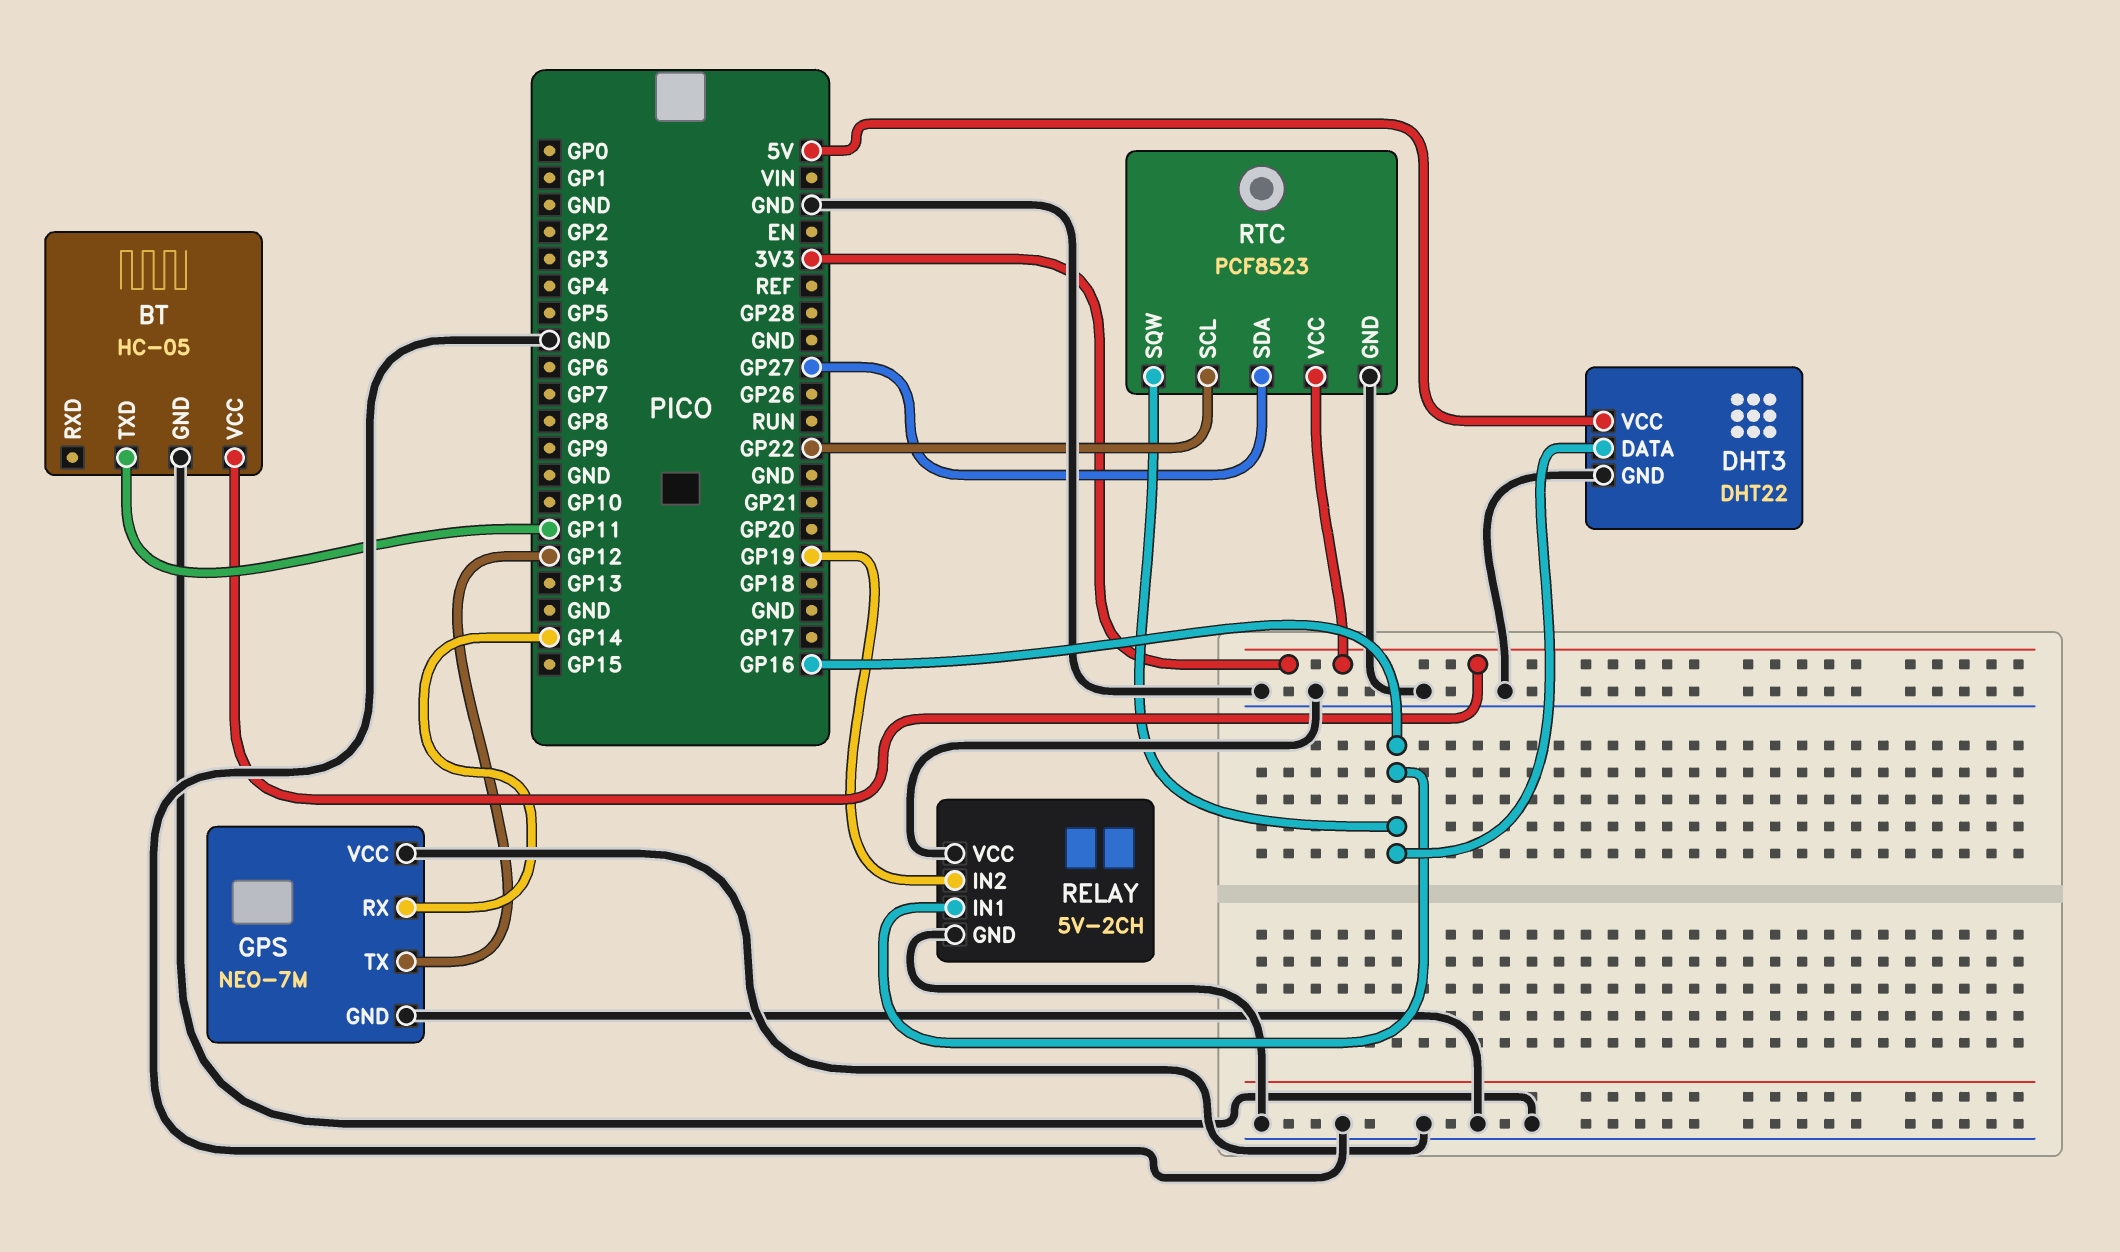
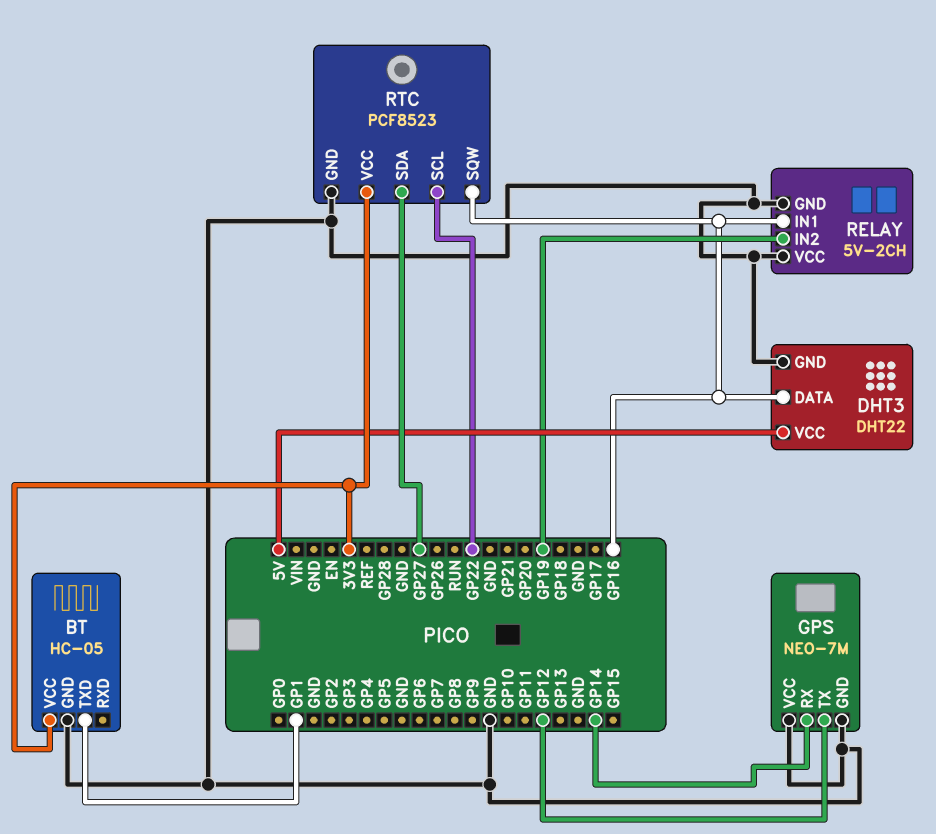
BT pin TXD: GP11 -> GP1

